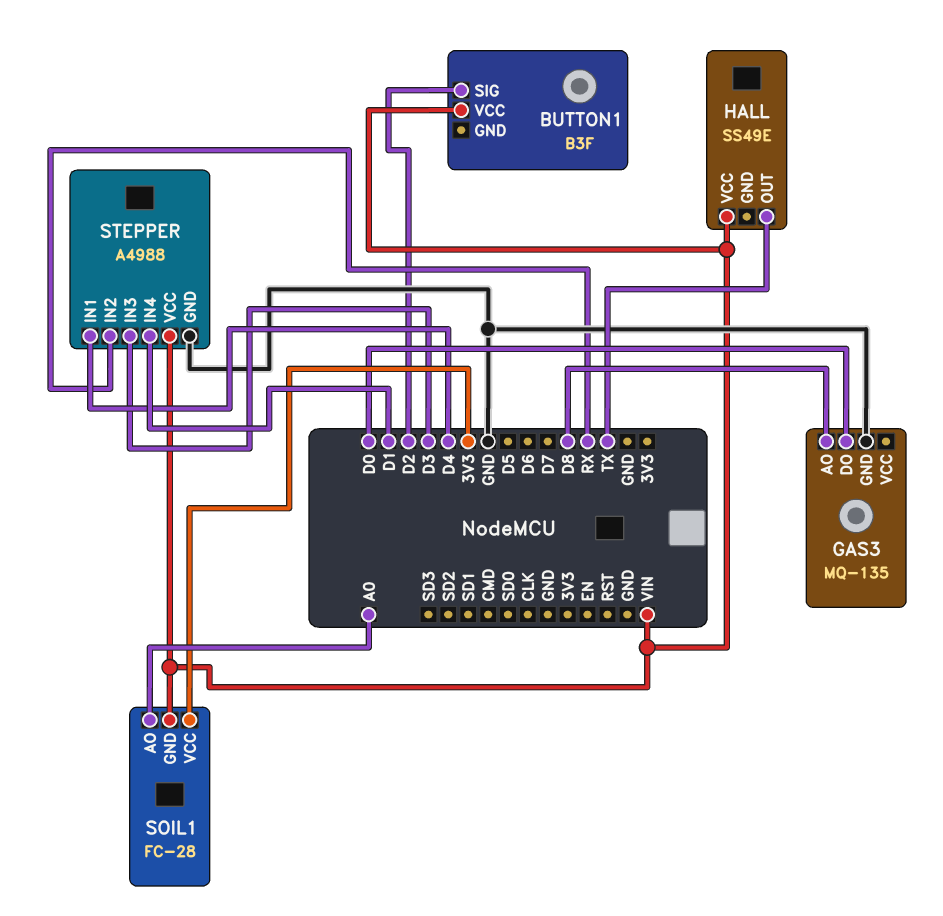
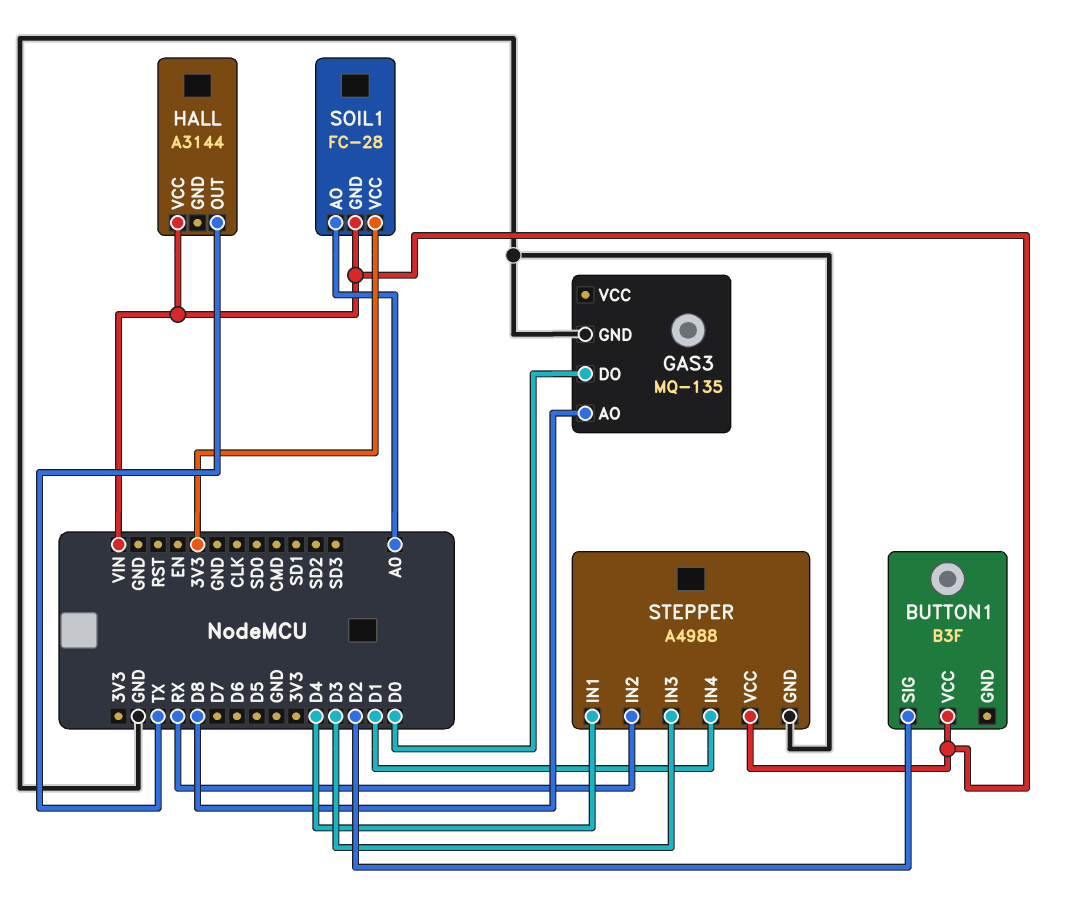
HALL: SS49E -> A3144

